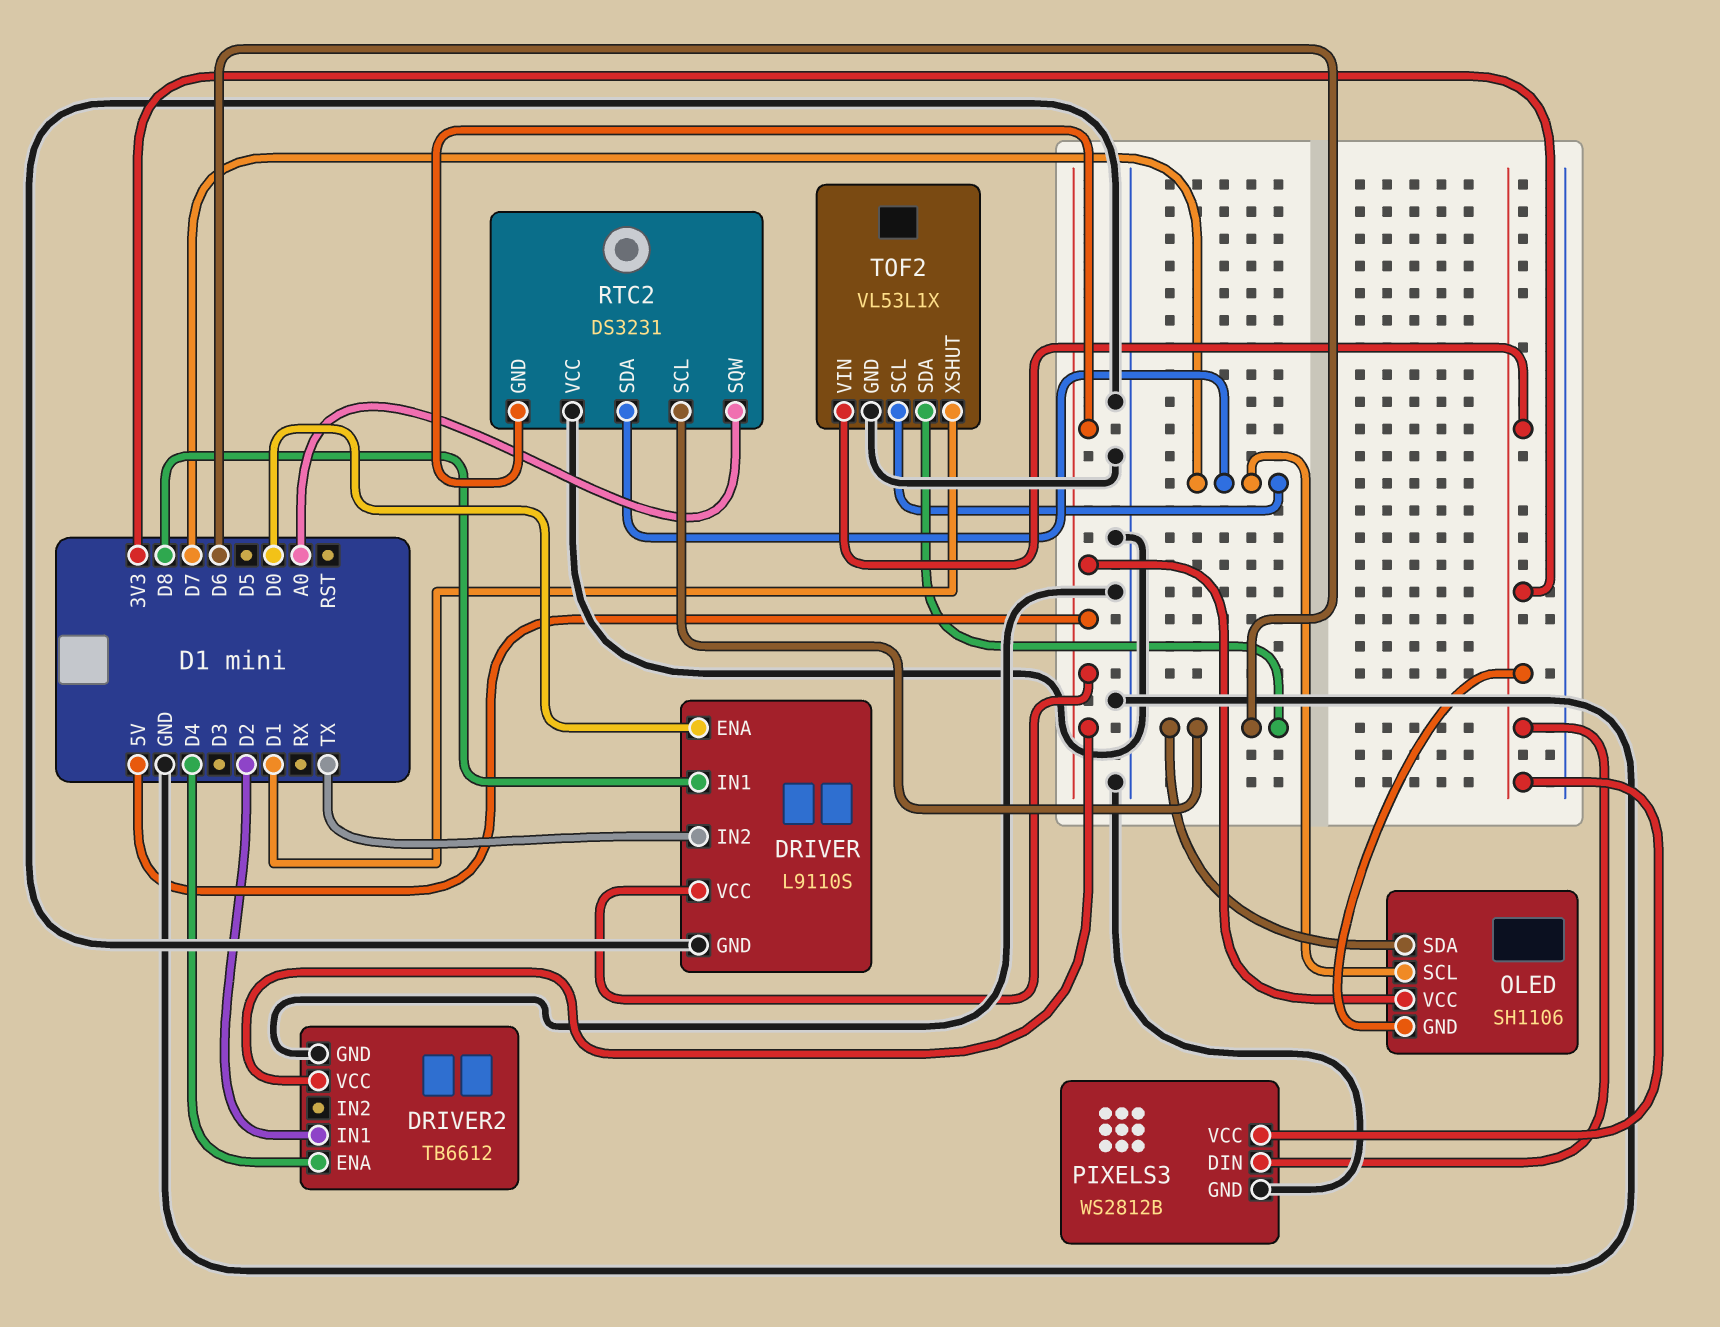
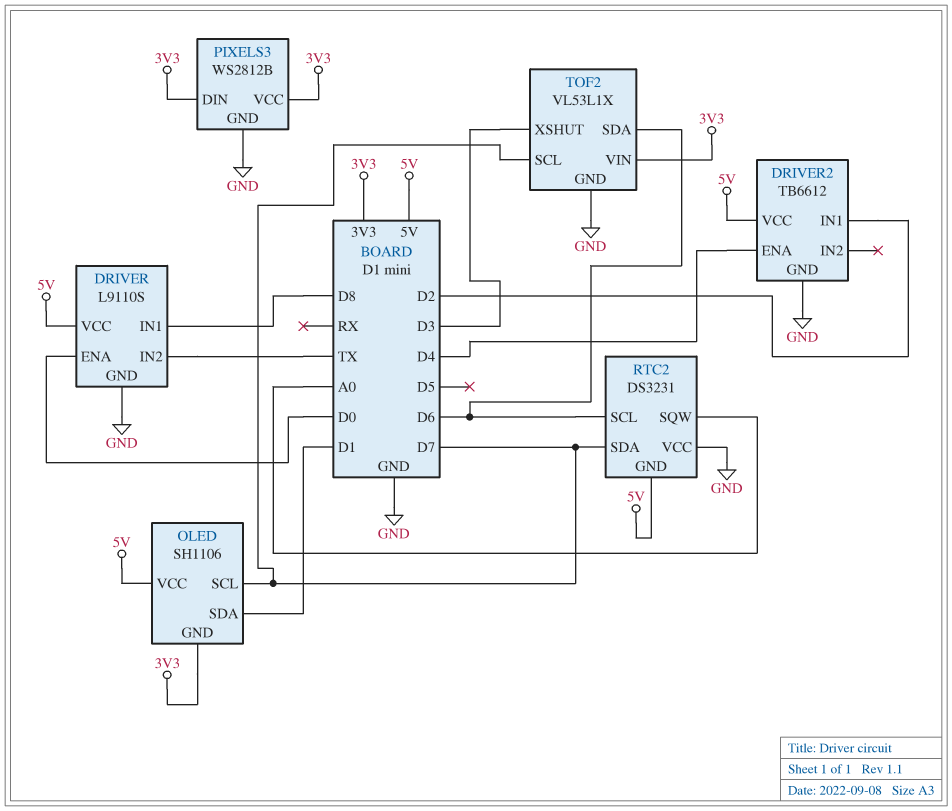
OLED pin SDA: D6 -> D1
TOF2 pin XSHUT: D1 -> D3

